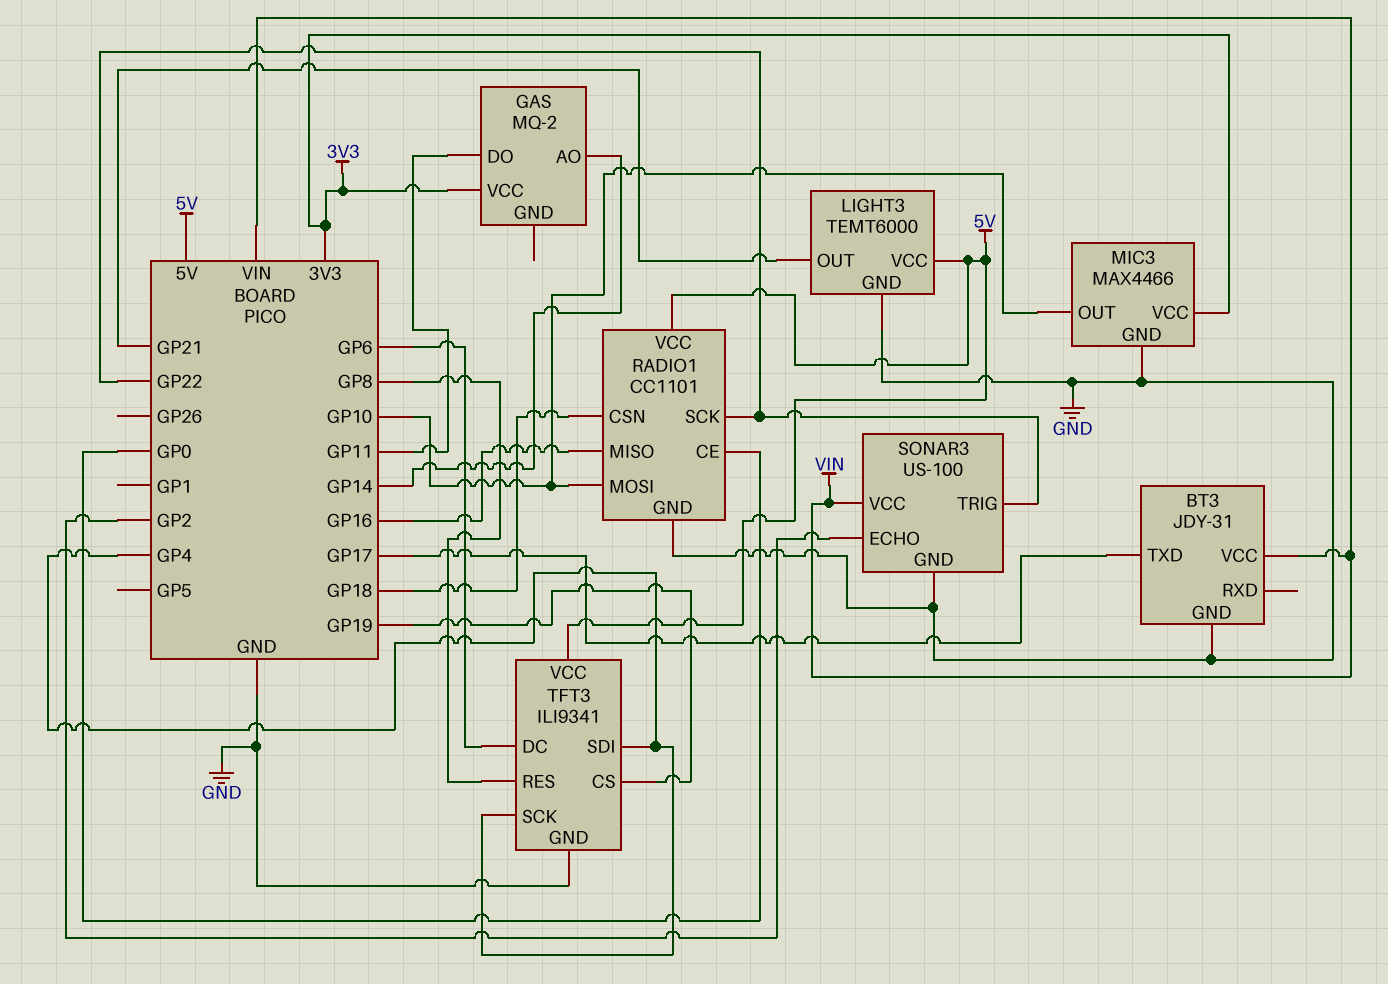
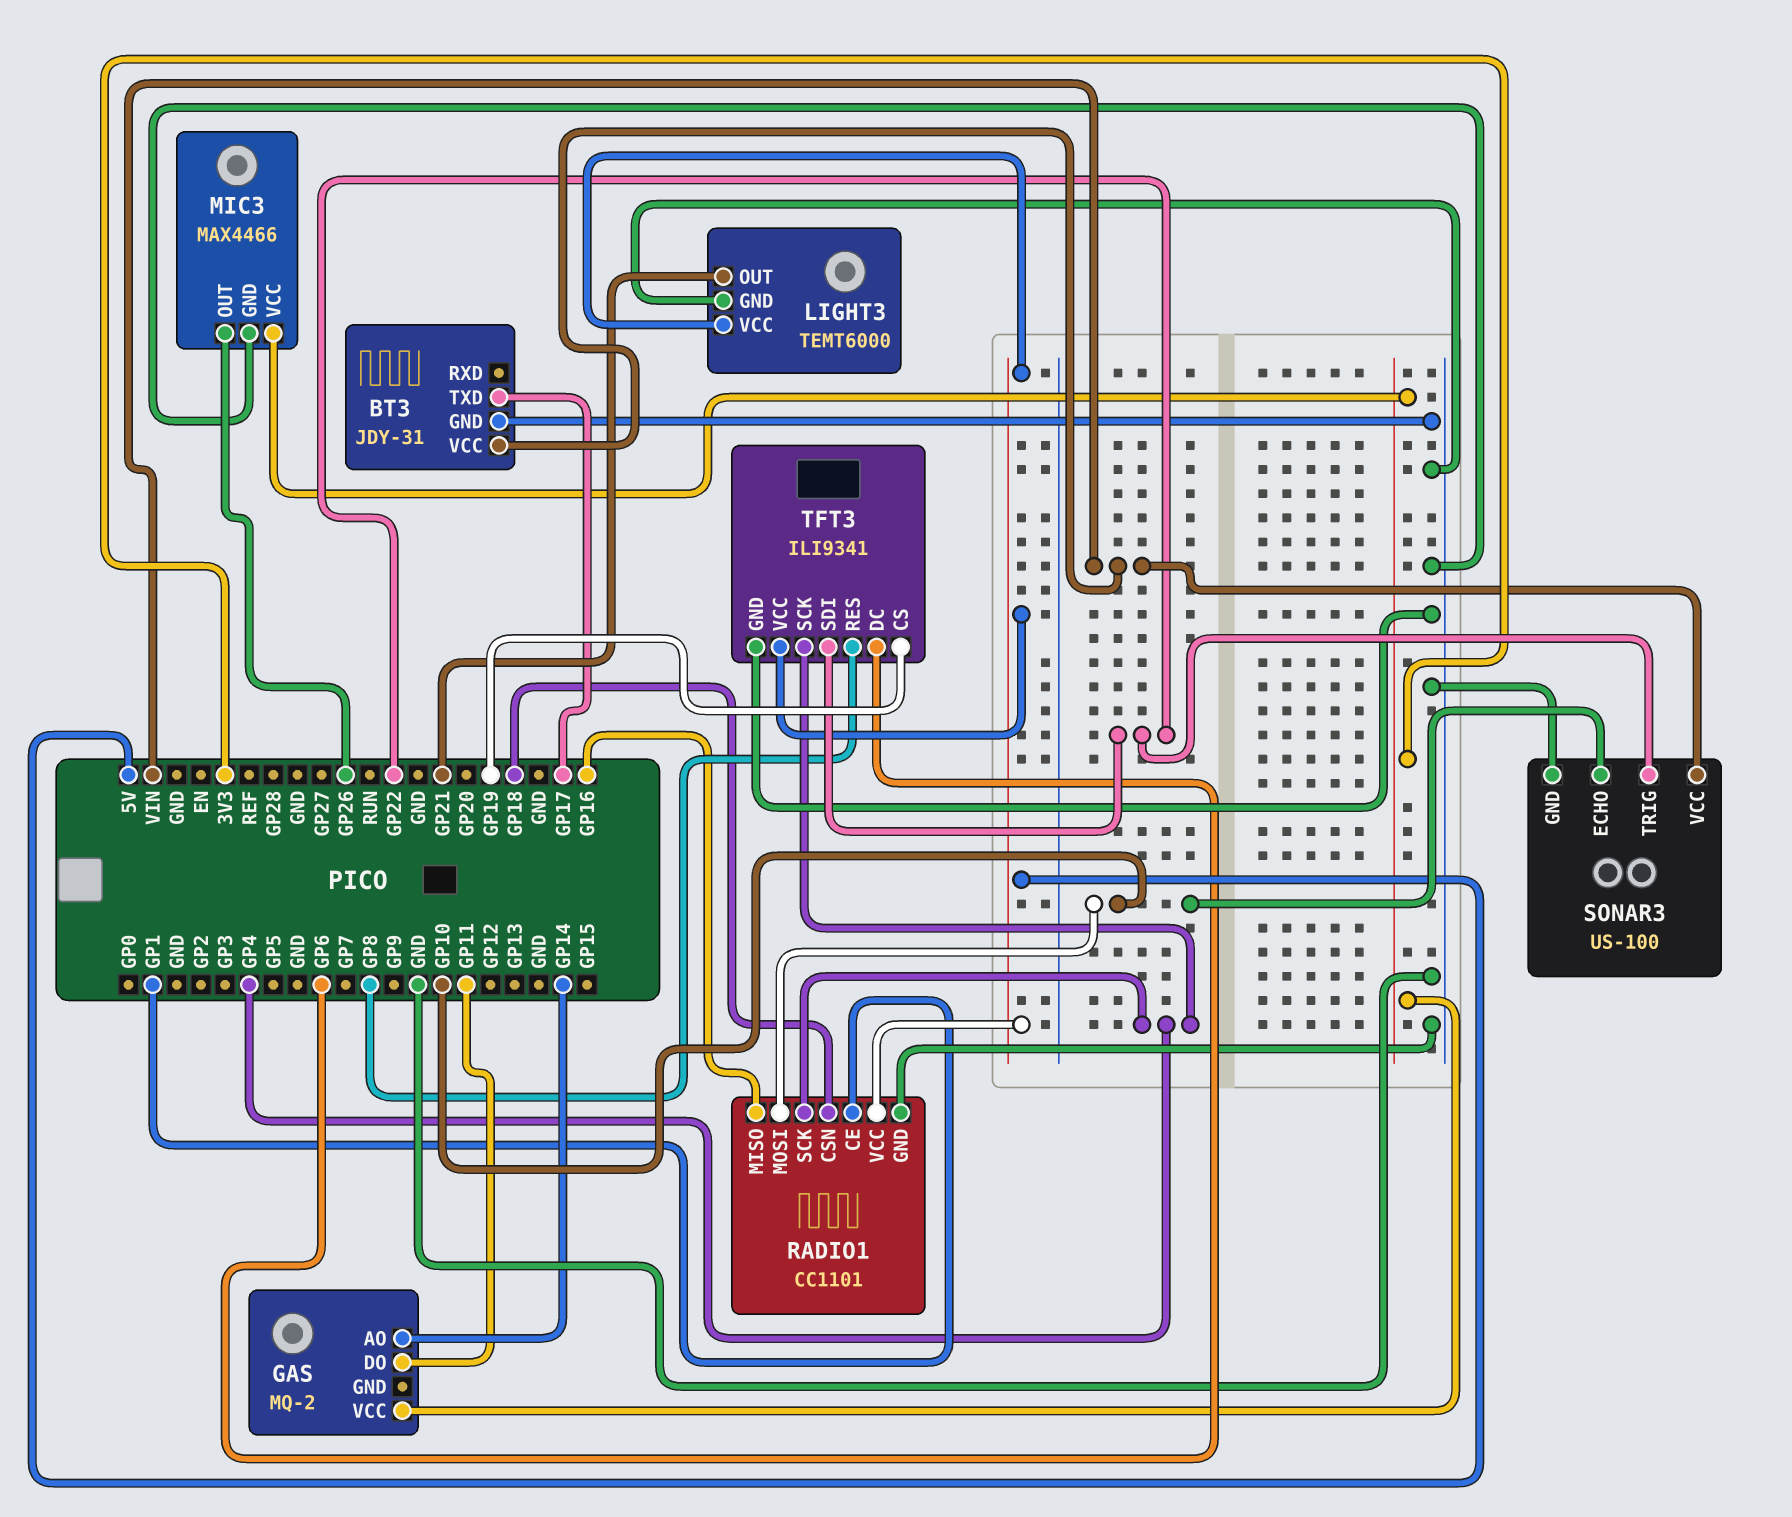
MIC3 pin OUT: GP10 -> GP26
RADIO1 pin CE: GP0 -> GP1
RADIO1 pin SCK: GP22 -> GP4
SONAR3 pin ECHO: GP2 -> GP10
TFT3 pin SDI: GP4 -> GP22

